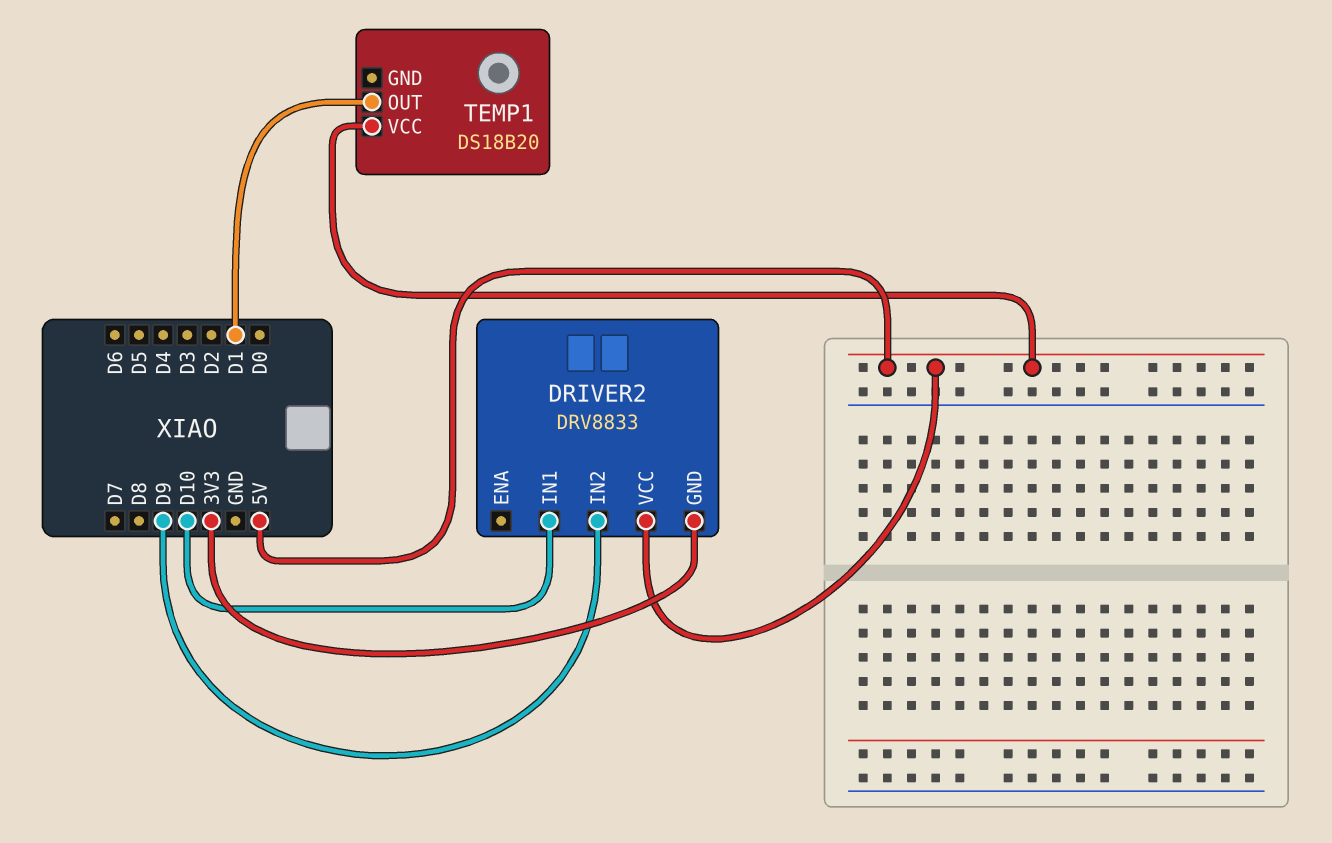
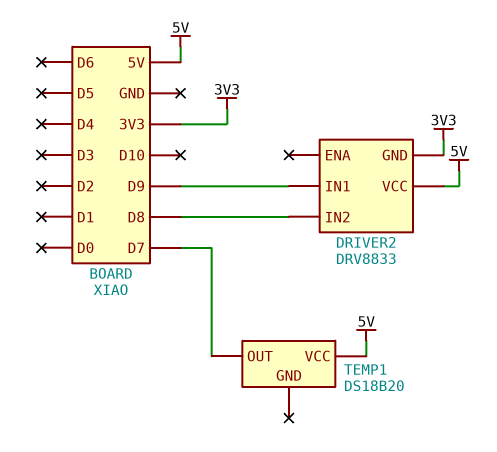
DRIVER2 pin IN1: D10 -> D9
DRIVER2 pin IN2: D9 -> D8
TEMP1 pin OUT: D1 -> D7

